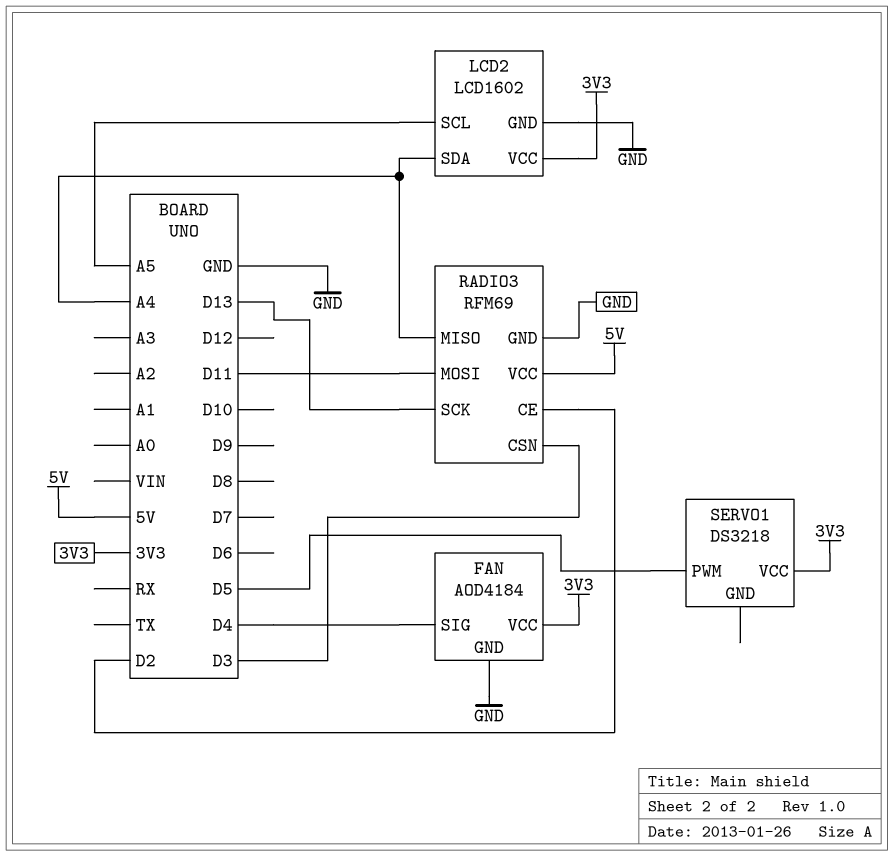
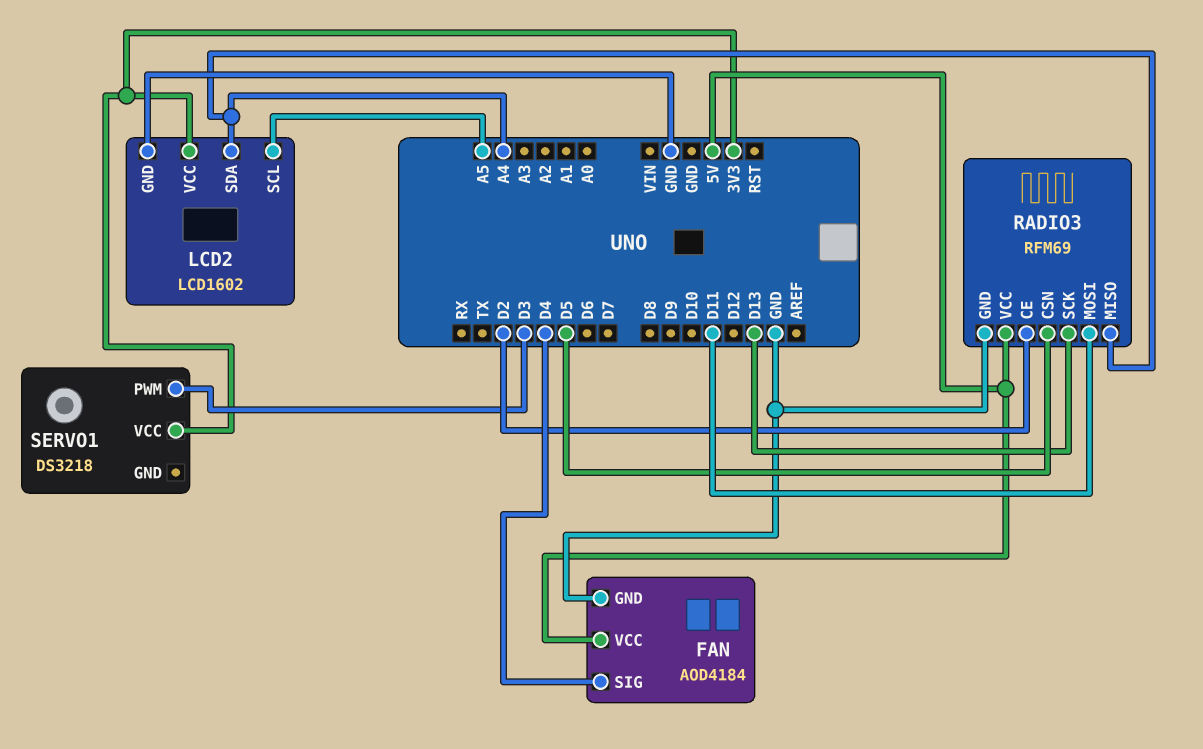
FAN pin VCC: 3V3 -> 5V
RADIO3 pin CSN: D3 -> D5
SERVO1 pin PWM: D5 -> D3

